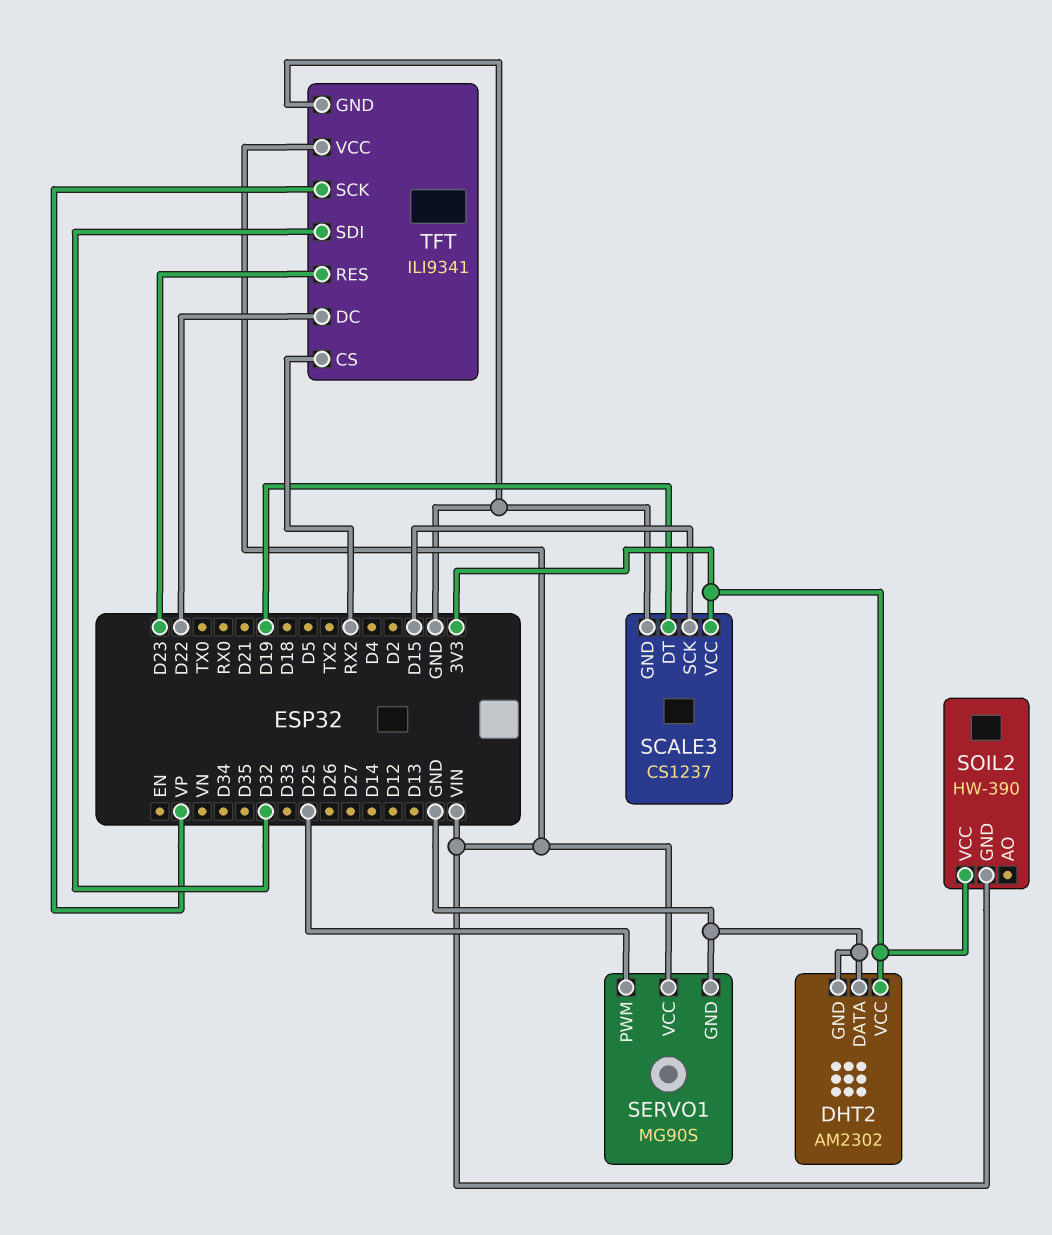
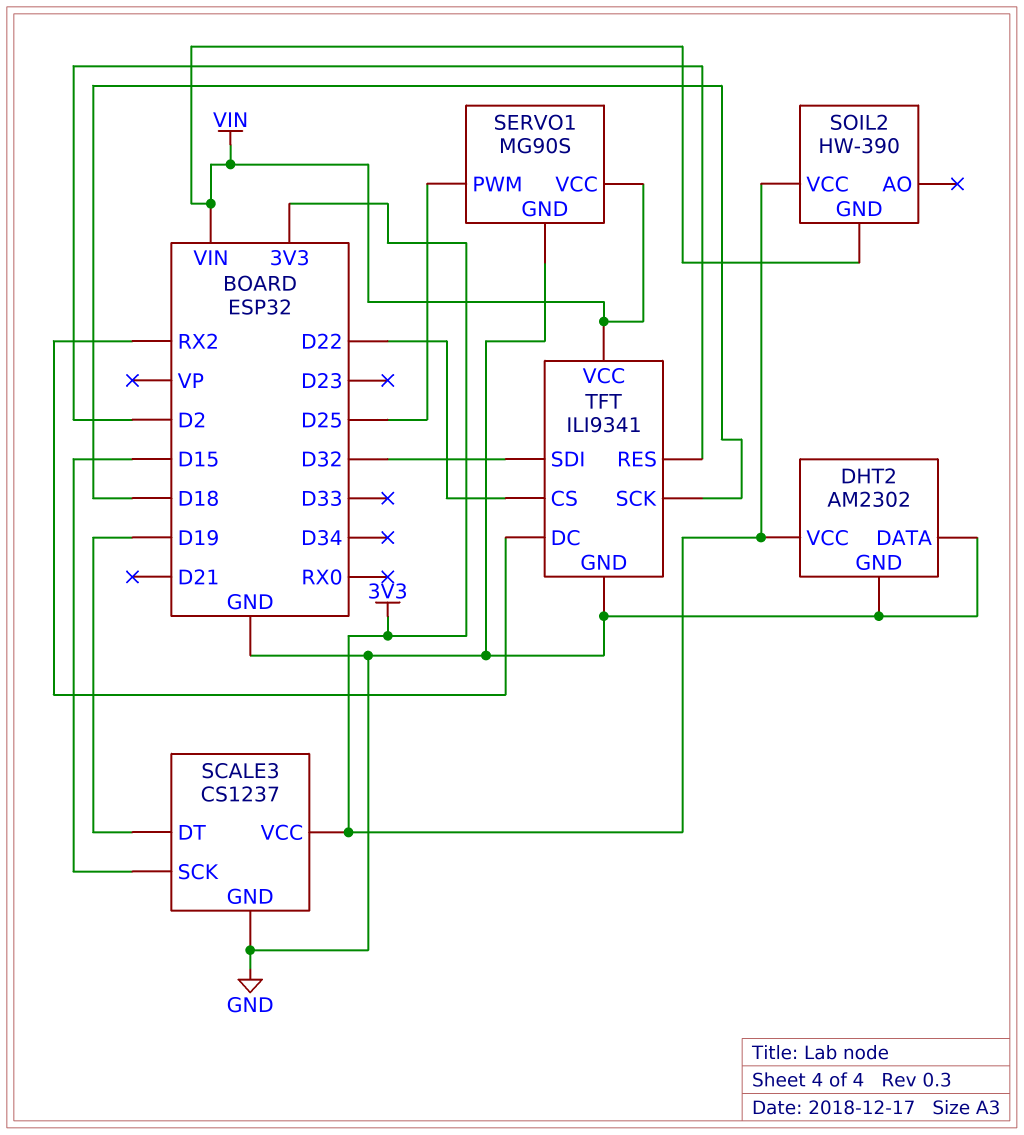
TFT pin CS: RX2 -> D22
TFT pin DC: D22 -> RX2
TFT pin RES: D23 -> D2
TFT pin SCK: VP -> D18

